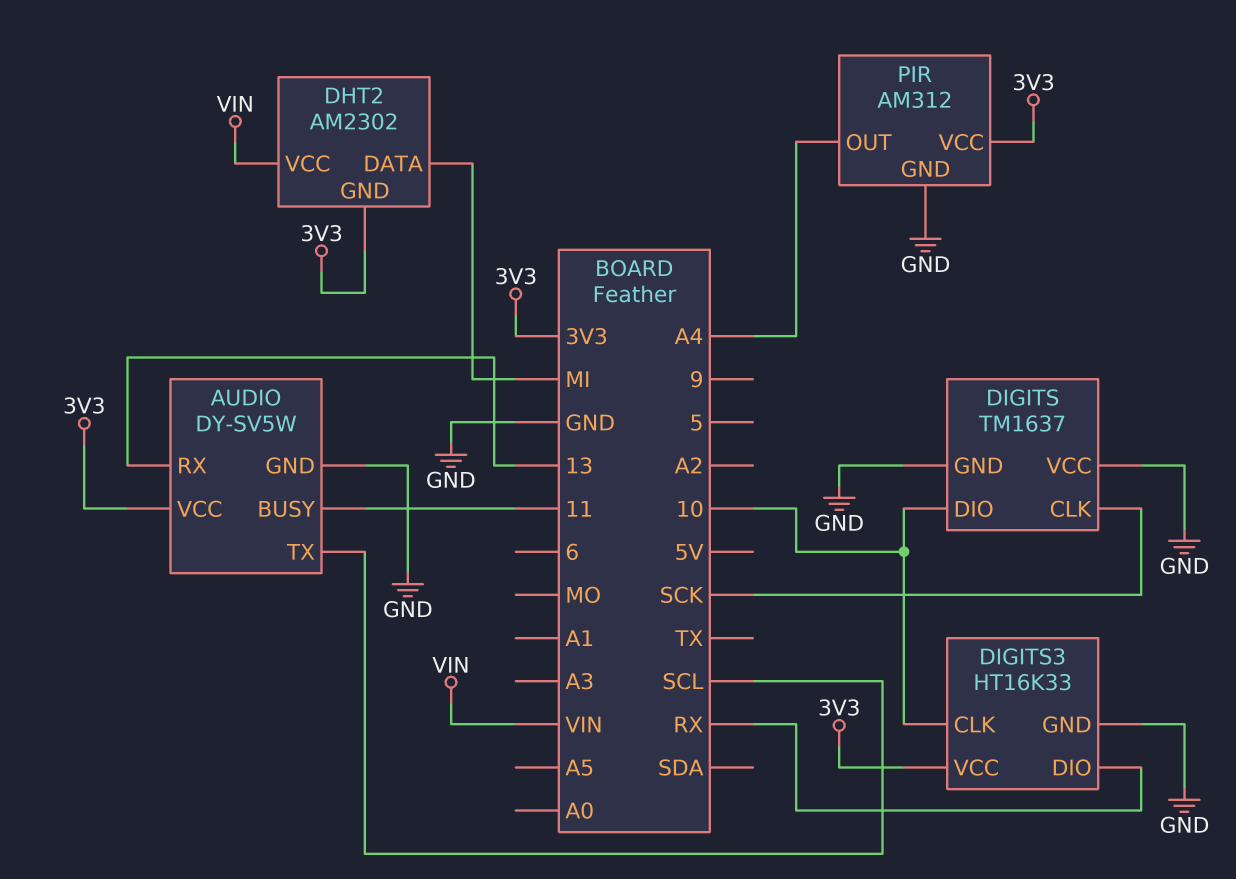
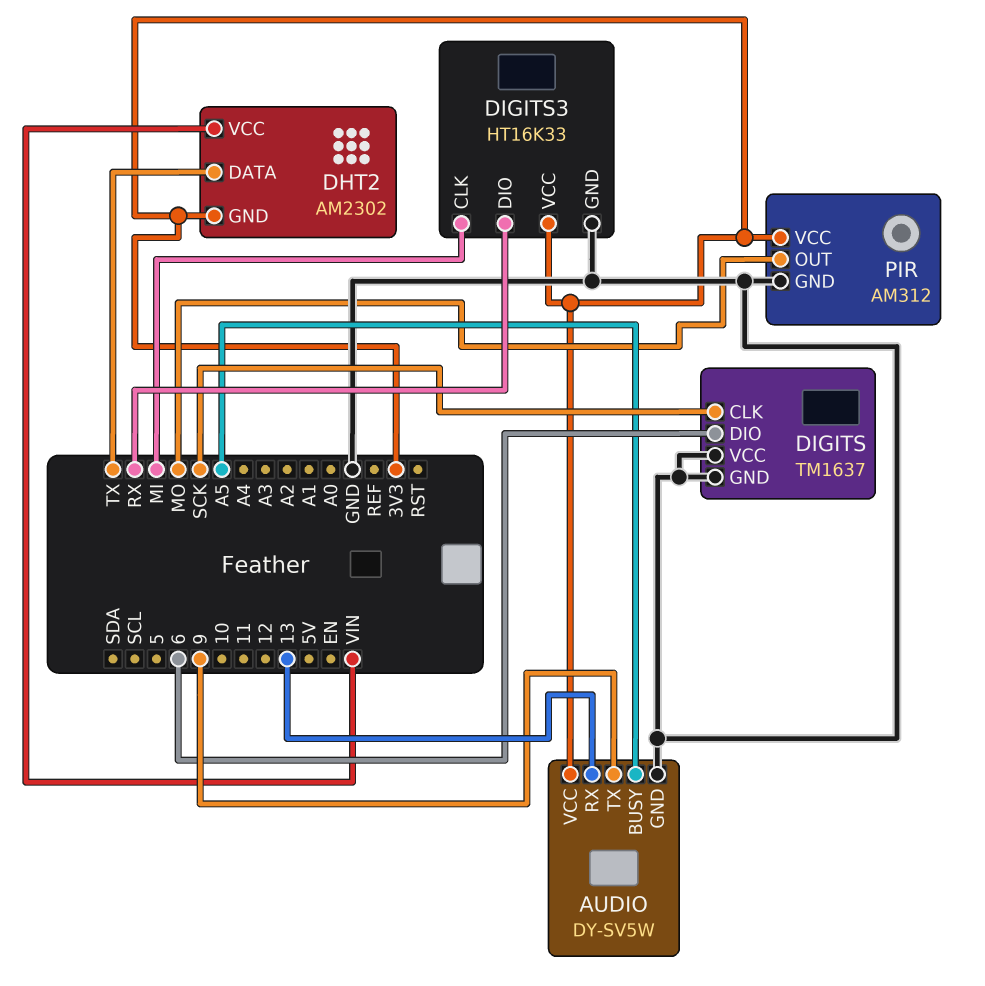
AUDIO pin BUSY: 11 -> A5
AUDIO pin TX: SCL -> 9
DHT2 pin DATA: MI -> TX
DIGITS pin DIO: 10 -> 6
DIGITS3 pin CLK: 10 -> MI
PIR pin OUT: A4 -> MO

